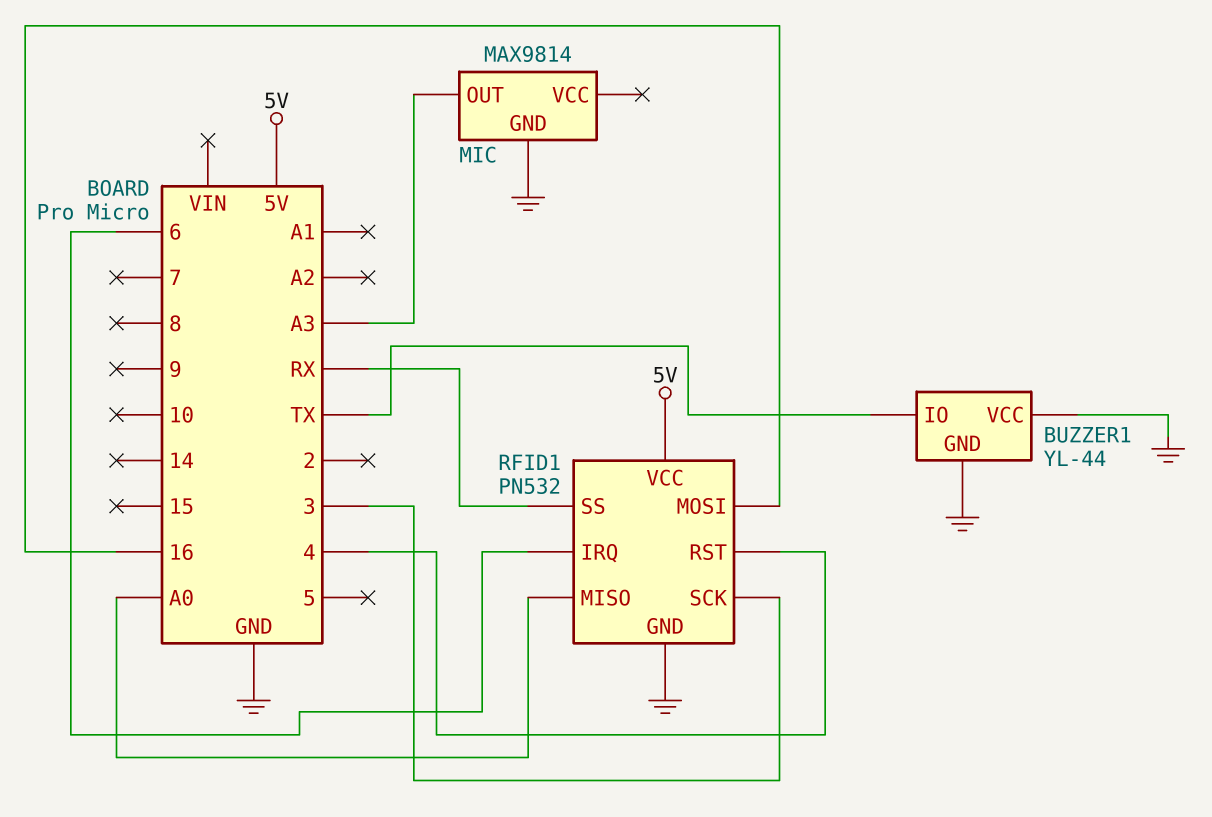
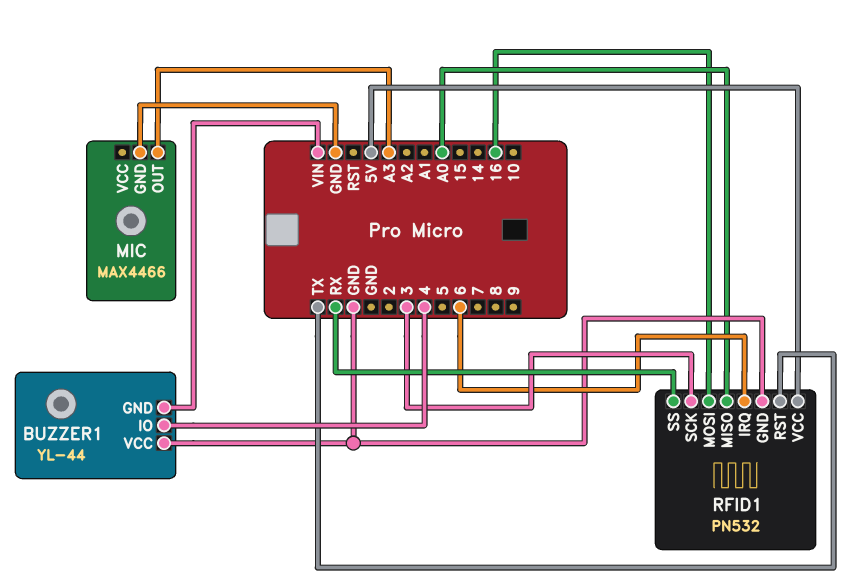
BUZZER1 pin GND: GND -> VIN
BUZZER1 pin IO: TX -> 4
MIC: MAX9814 -> MAX4466
RFID1 pin RST: 4 -> TX

